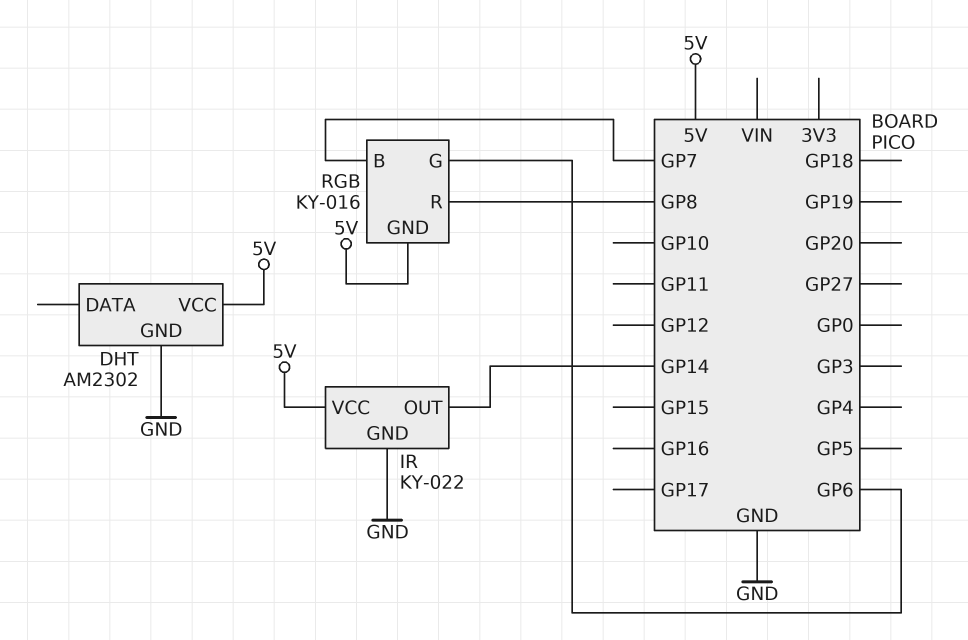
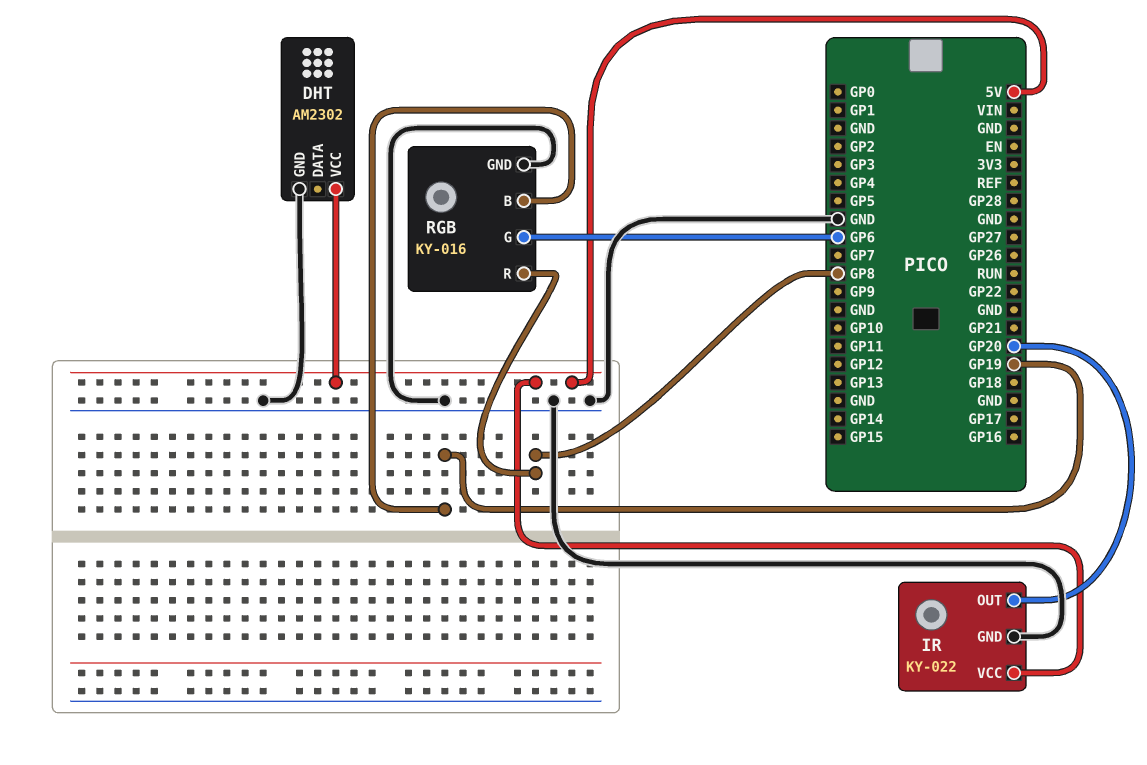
IR pin OUT: GP14 -> GP20
RGB pin B: GP7 -> GP19
RGB pin GND: 5V -> GND

